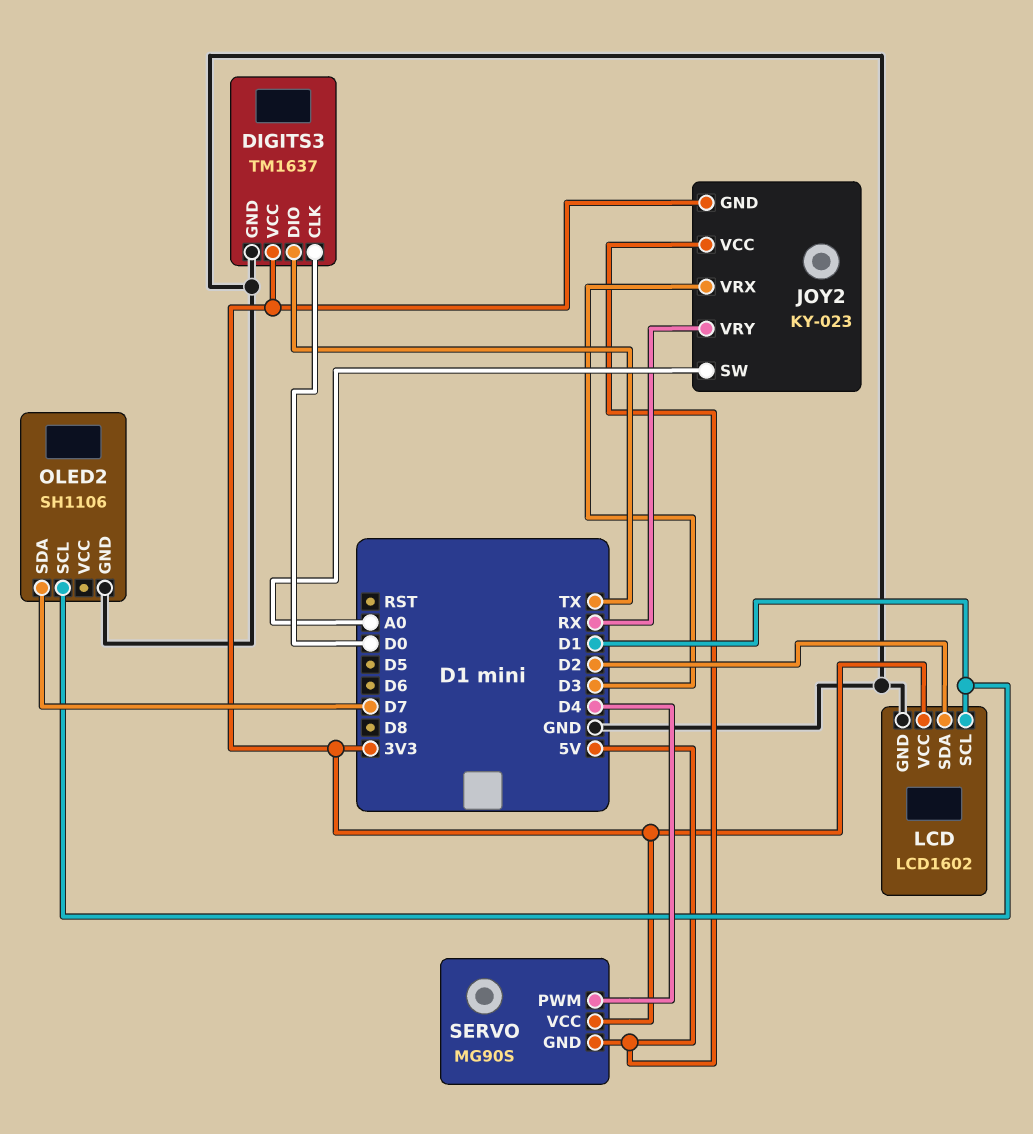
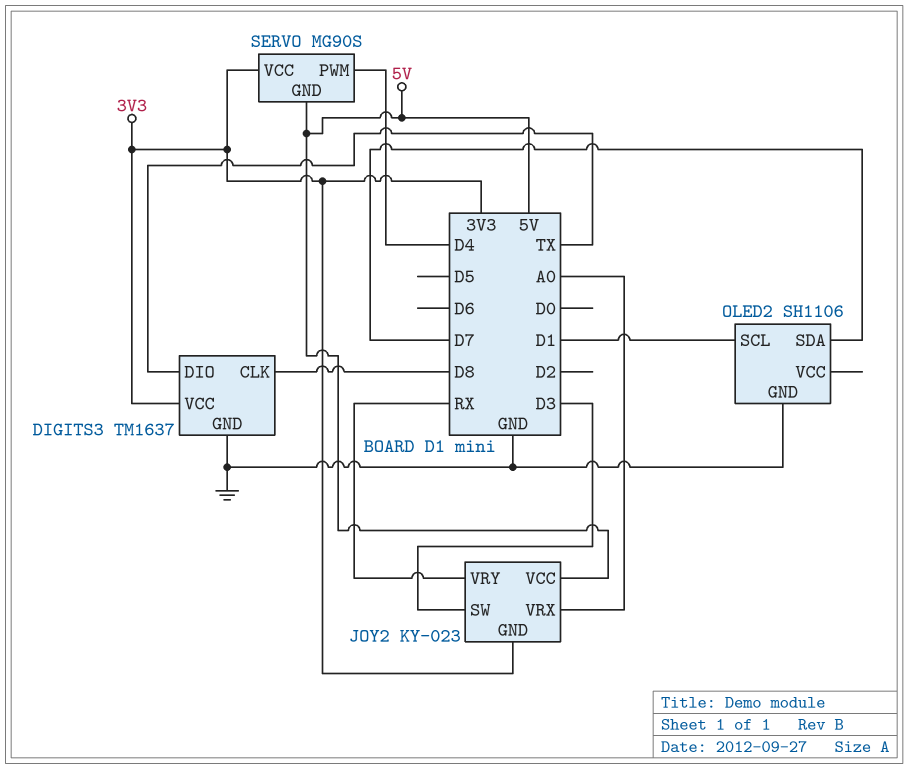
DIGITS3 pin CLK: D0 -> D8
JOY2 pin SW: A0 -> D3
JOY2 pin VRX: D3 -> A0
LCD: LCD1602 -> none
LCD pin GND: GND -> none
LCD pin SCL: D1 -> none
LCD pin SDA: D2 -> none
LCD pin VCC: 3V3 -> none

